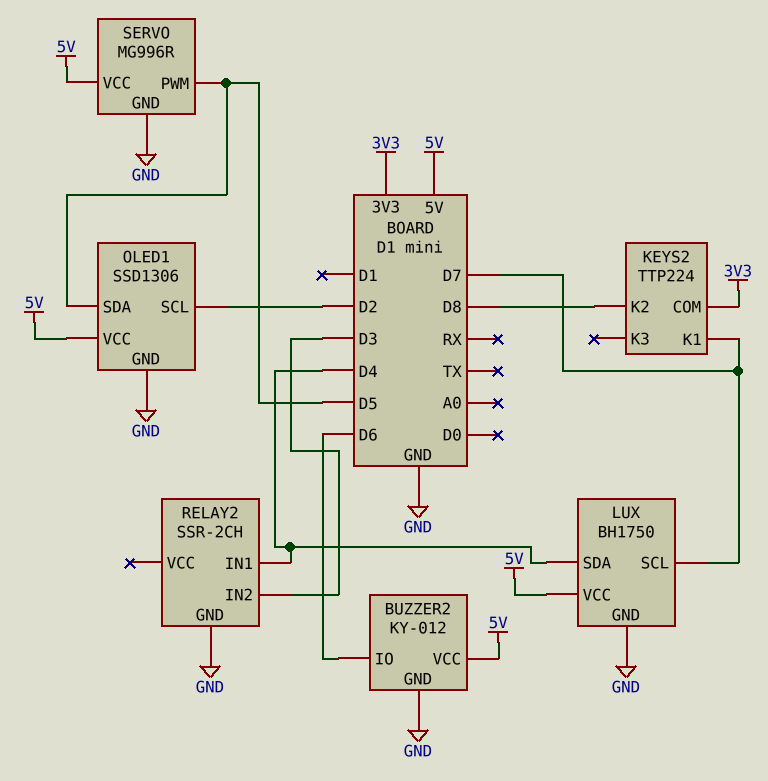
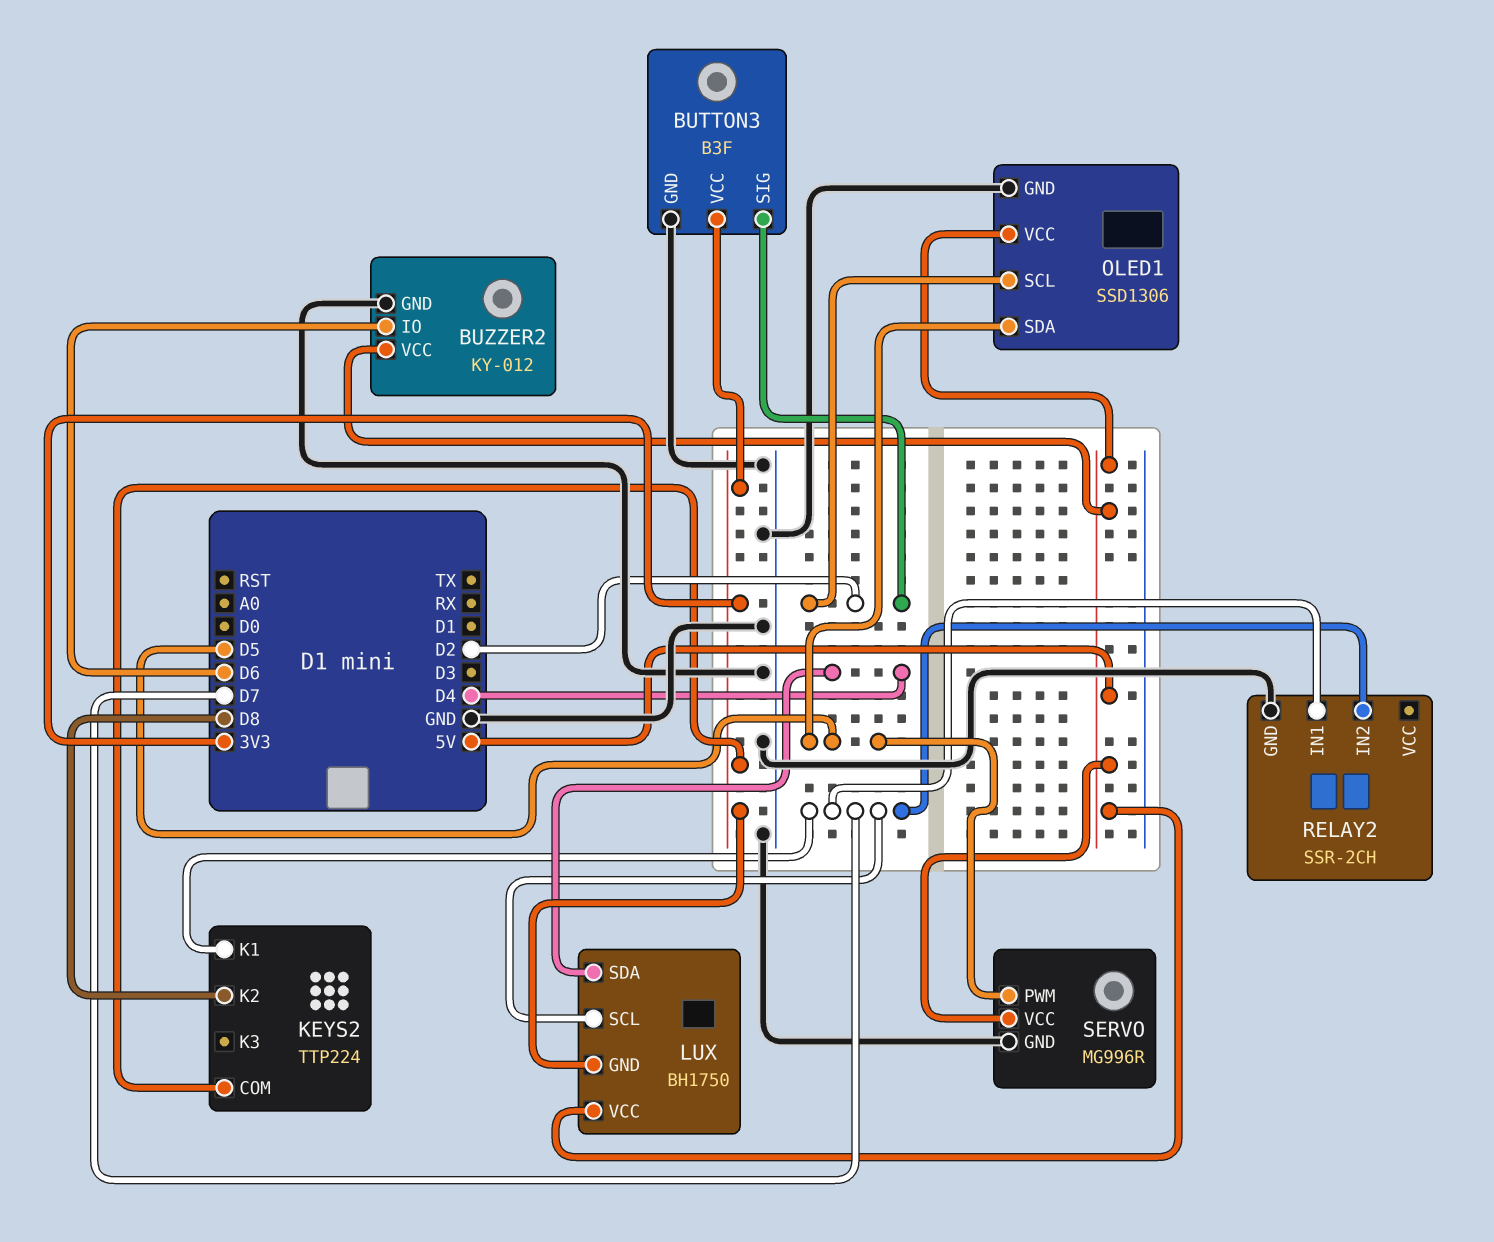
BUTTON3: none -> B3F
BUTTON3 pin GND: none -> GND
BUTTON3 pin SIG: none -> D2
BUTTON3 pin VCC: none -> 3V3
LUX pin GND: GND -> 3V3
RELAY2 pin IN1: D4 -> D7
RELAY2 pin IN2: D3 -> D7

